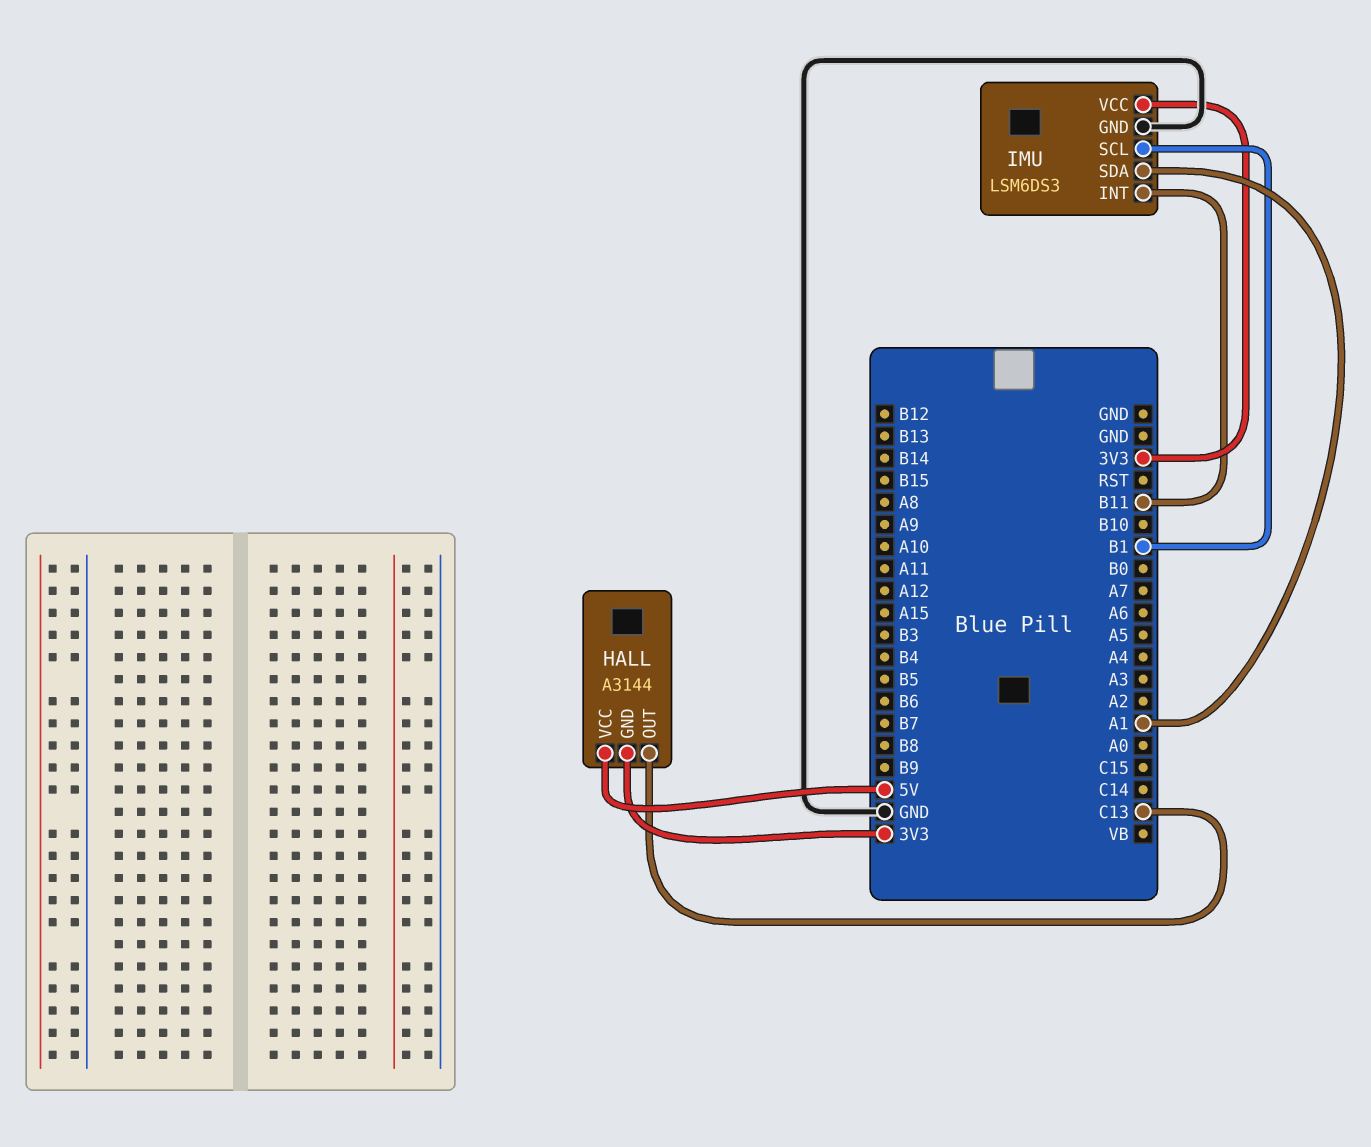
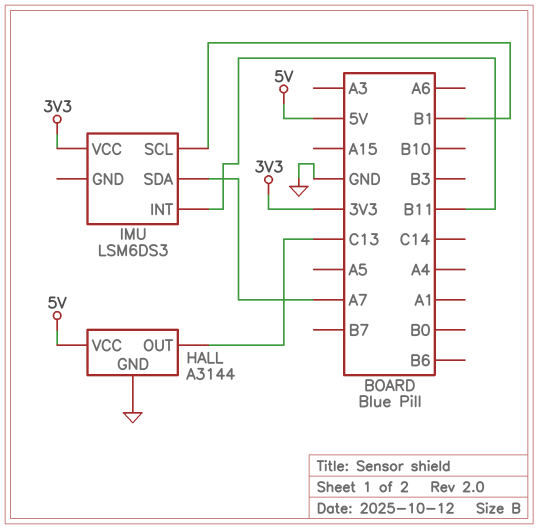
HALL pin GND: 3V3 -> GND
IMU pin GND: GND -> none
IMU pin SDA: A1 -> A7

